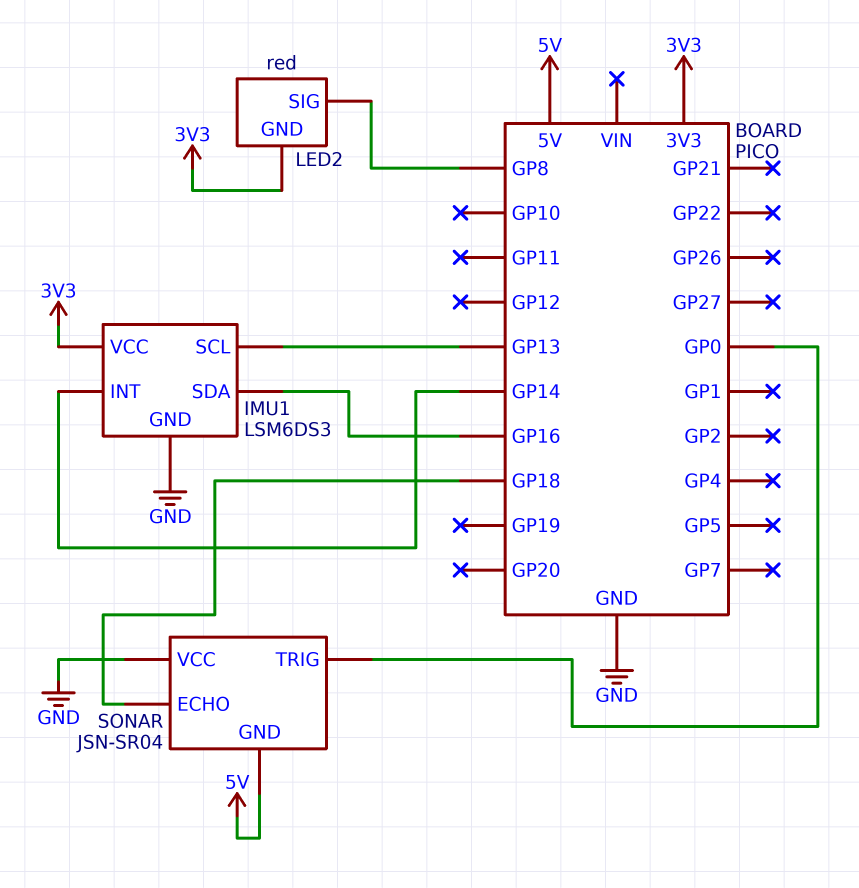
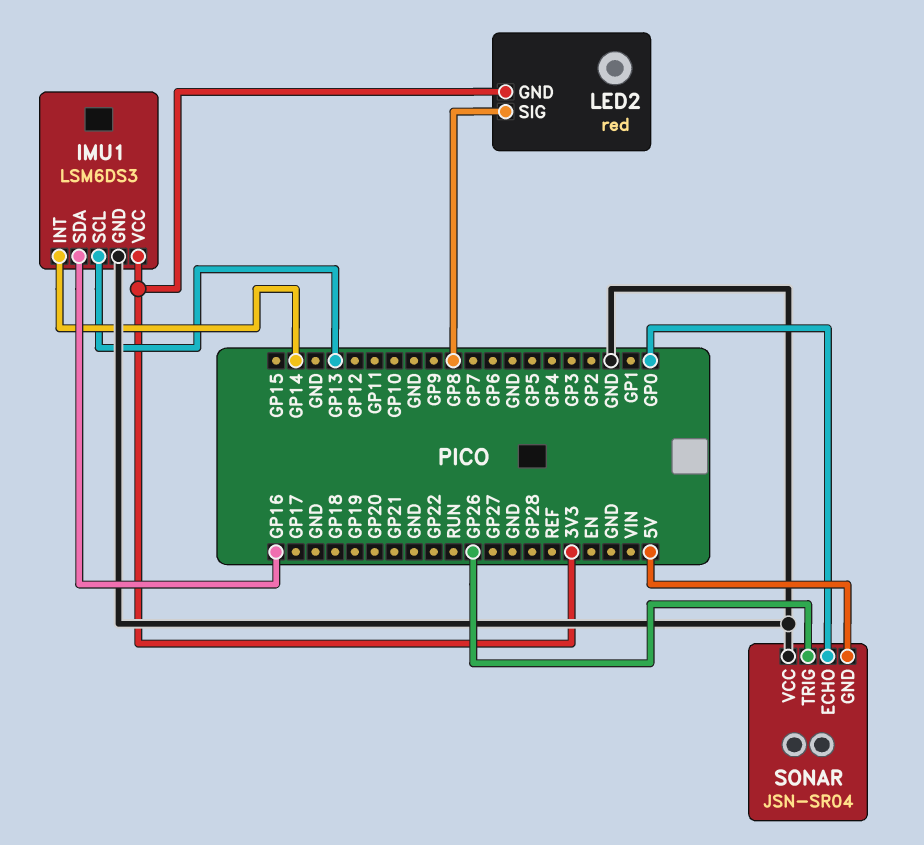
SONAR pin ECHO: GP18 -> GP0
SONAR pin TRIG: GP0 -> GP26

